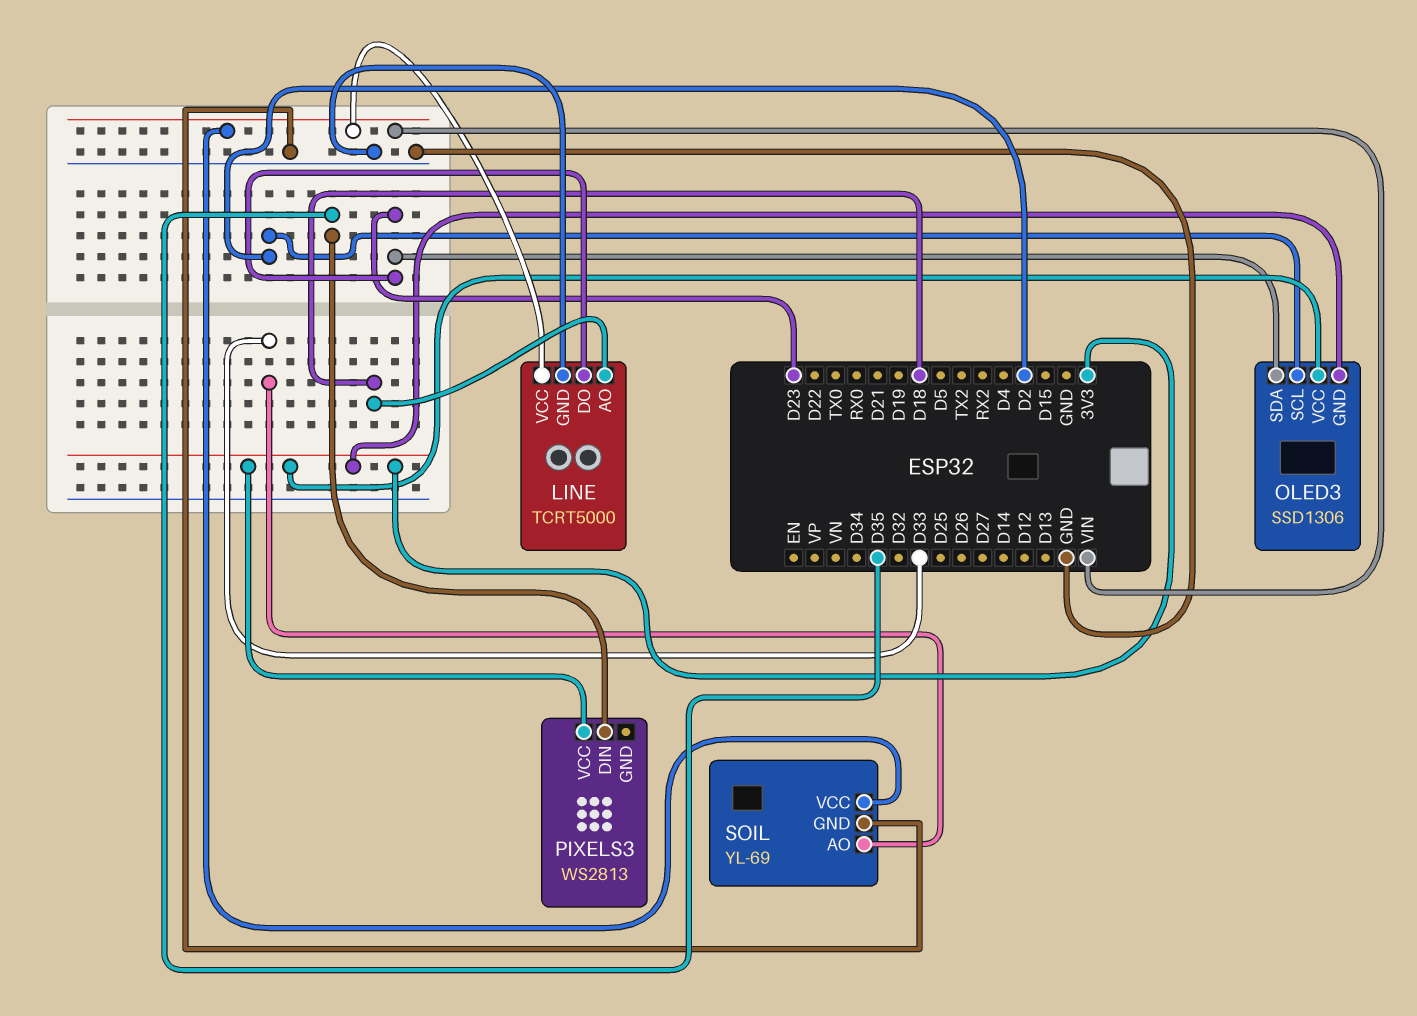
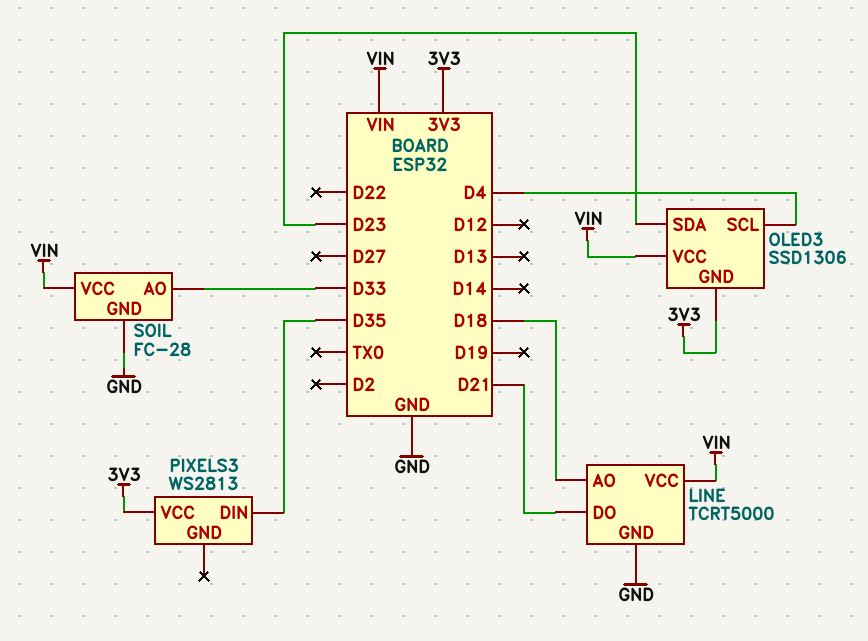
LINE pin DO: D23 -> D21
OLED3 pin SCL: D2 -> D4
OLED3 pin VCC: 3V3 -> VIN
SOIL: YL-69 -> FC-28

